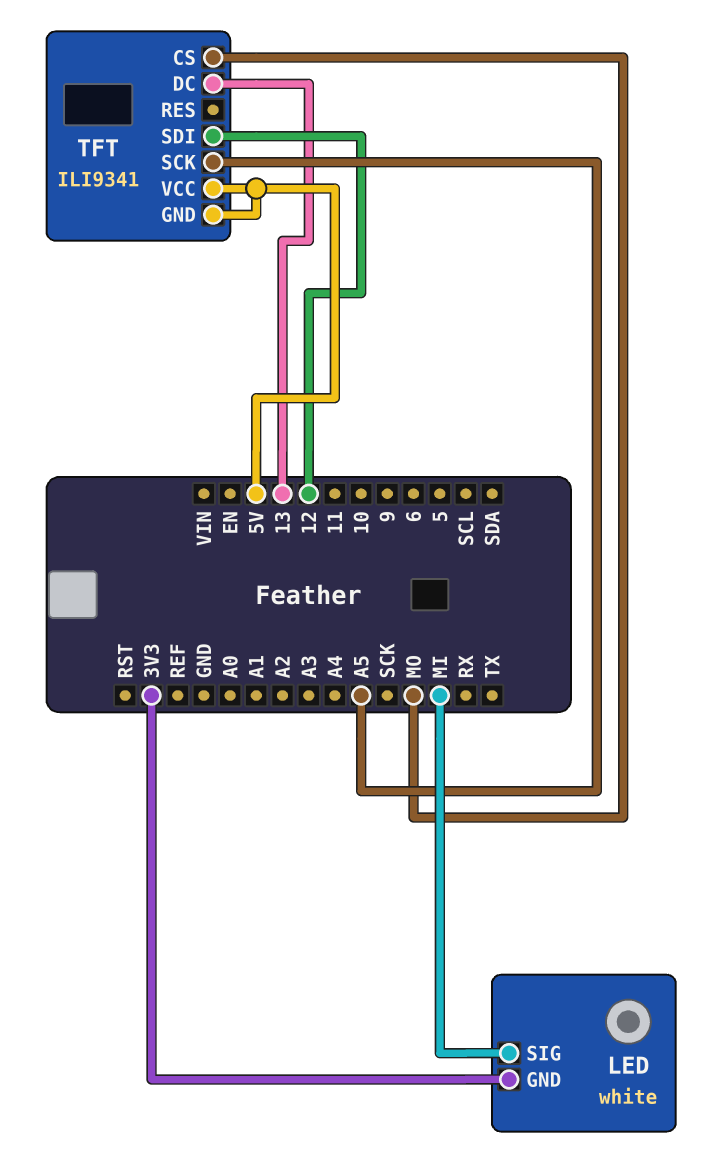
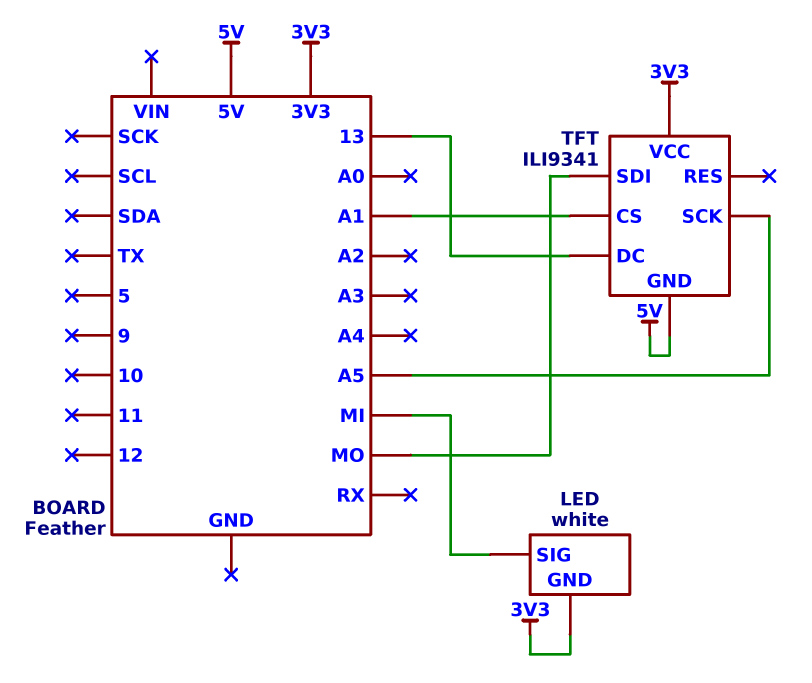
TFT pin CS: MO -> A1
TFT pin SDI: 12 -> MO
TFT pin VCC: 5V -> 3V3

